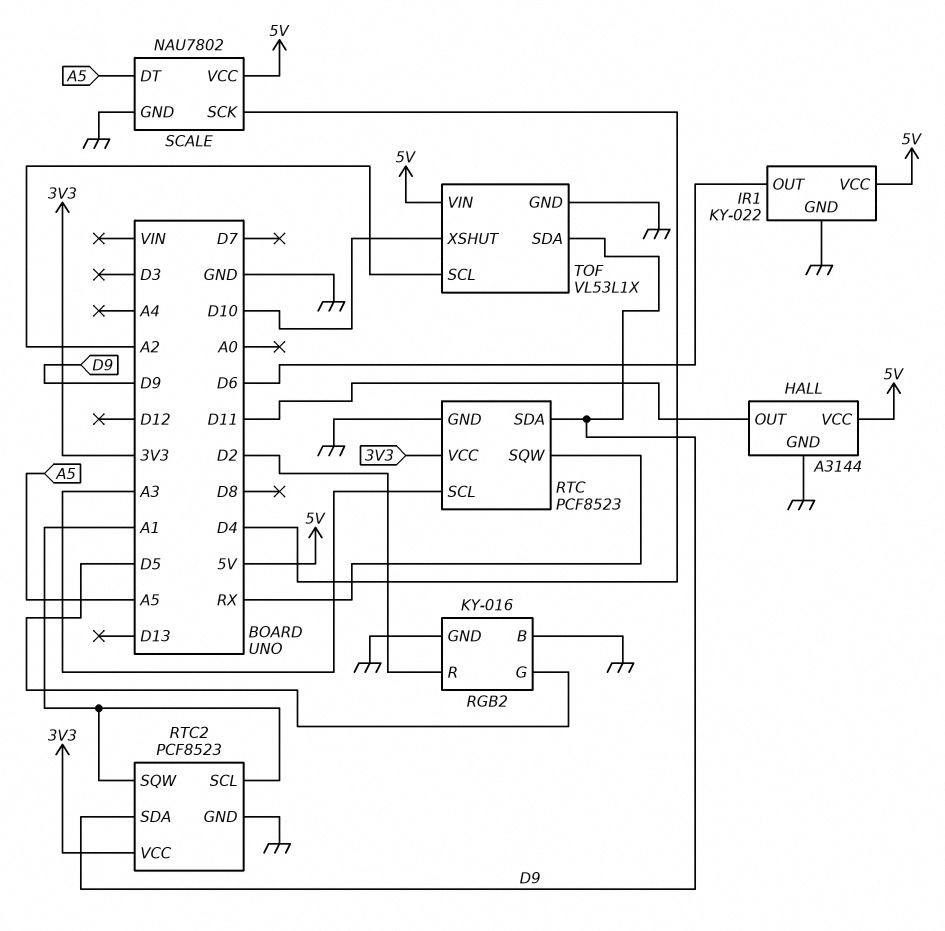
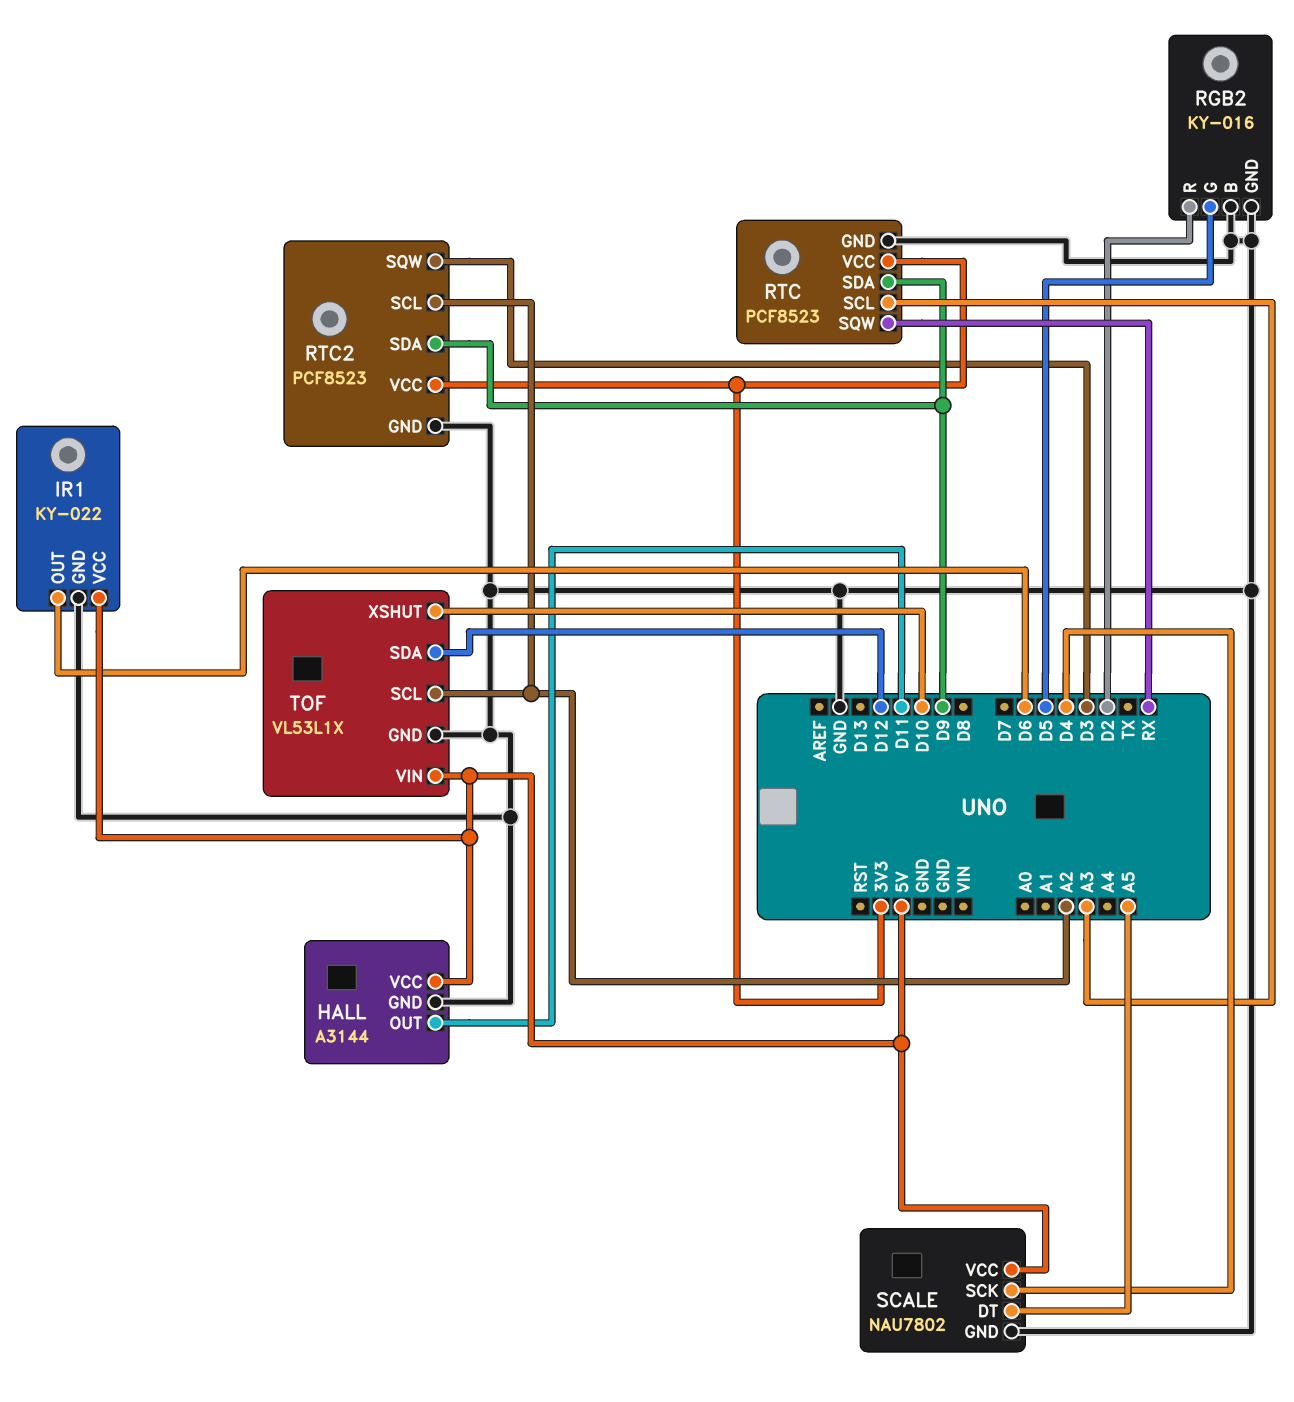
RTC2 pin SCL: A1 -> A2
RTC2 pin SQW: A1 -> D3
TOF pin SDA: D9 -> D12

